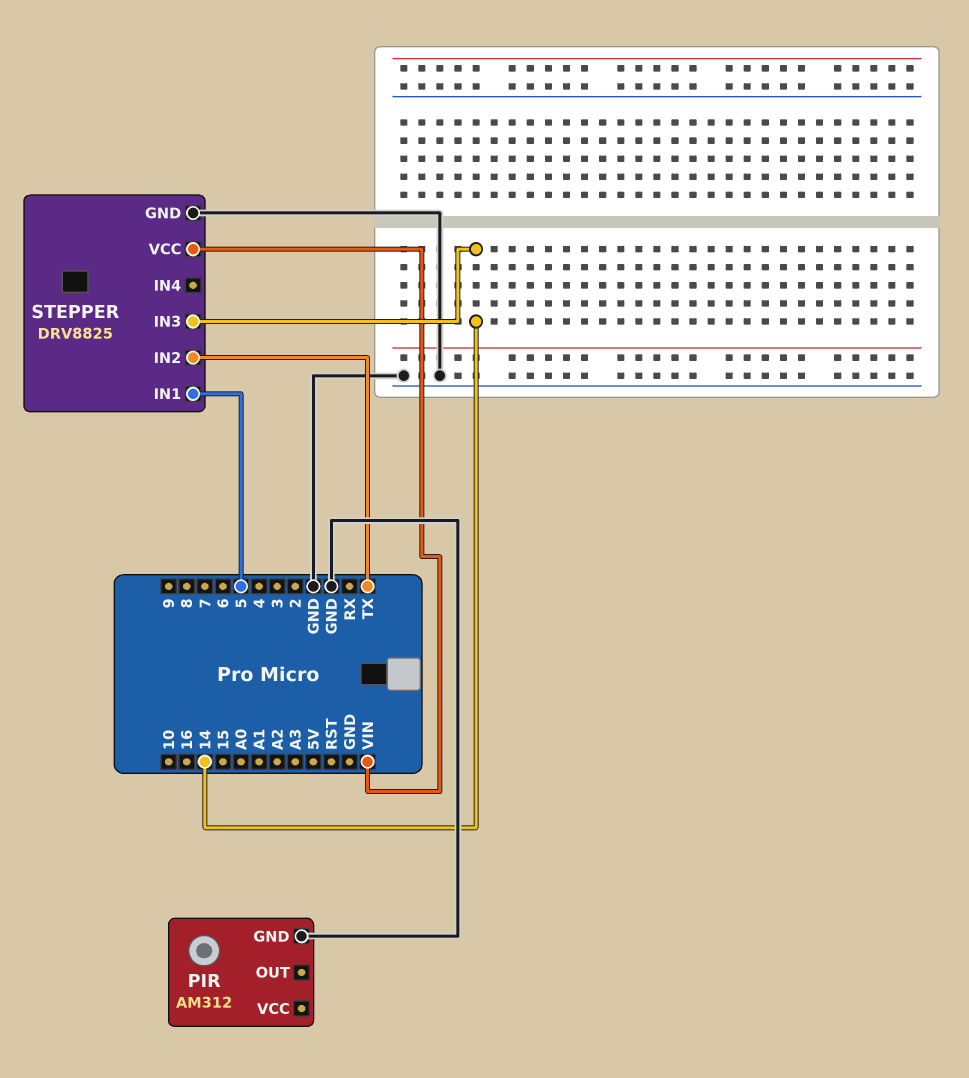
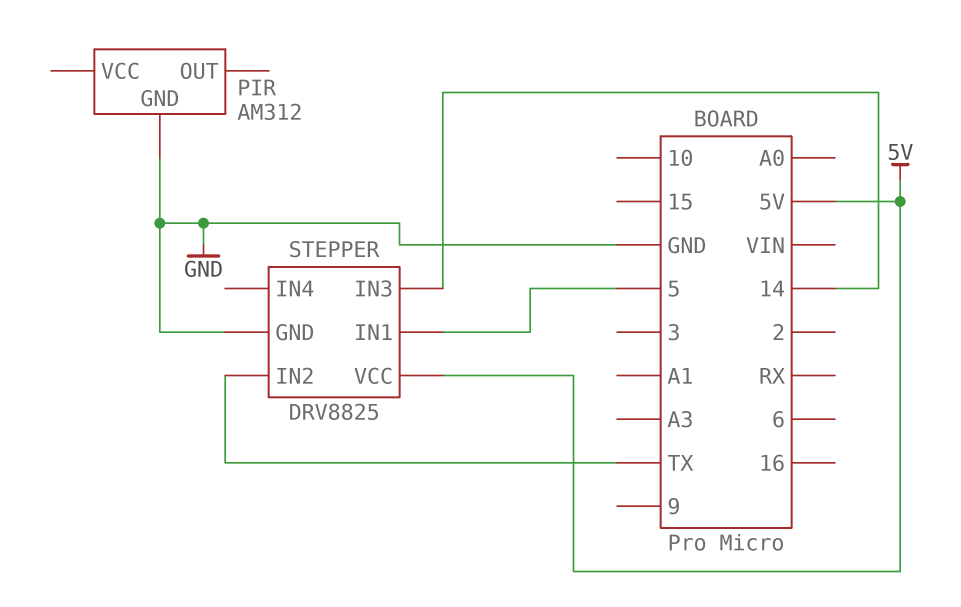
STEPPER pin VCC: VIN -> 5V

